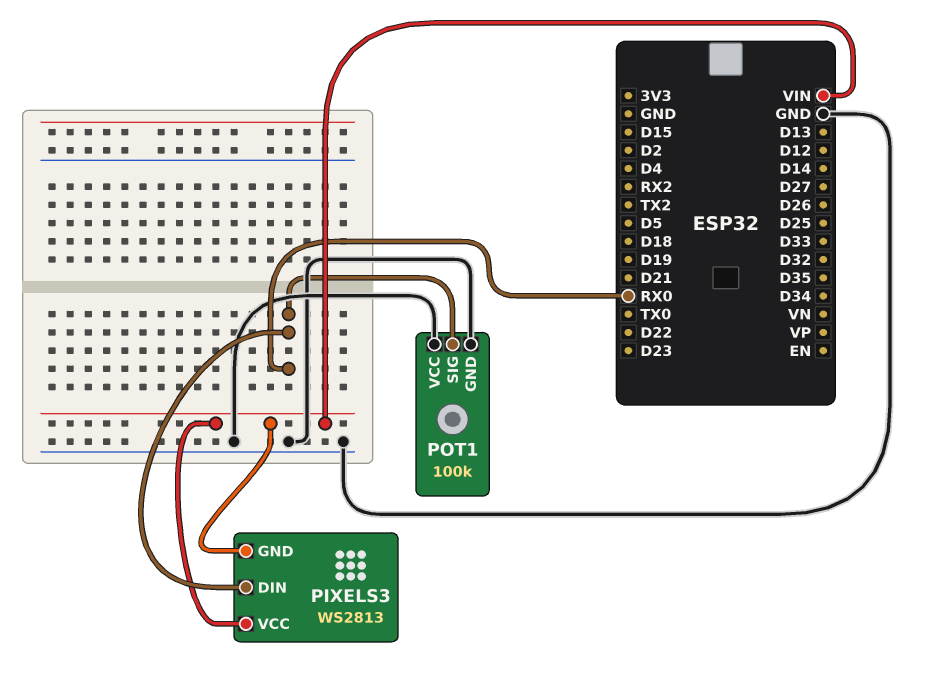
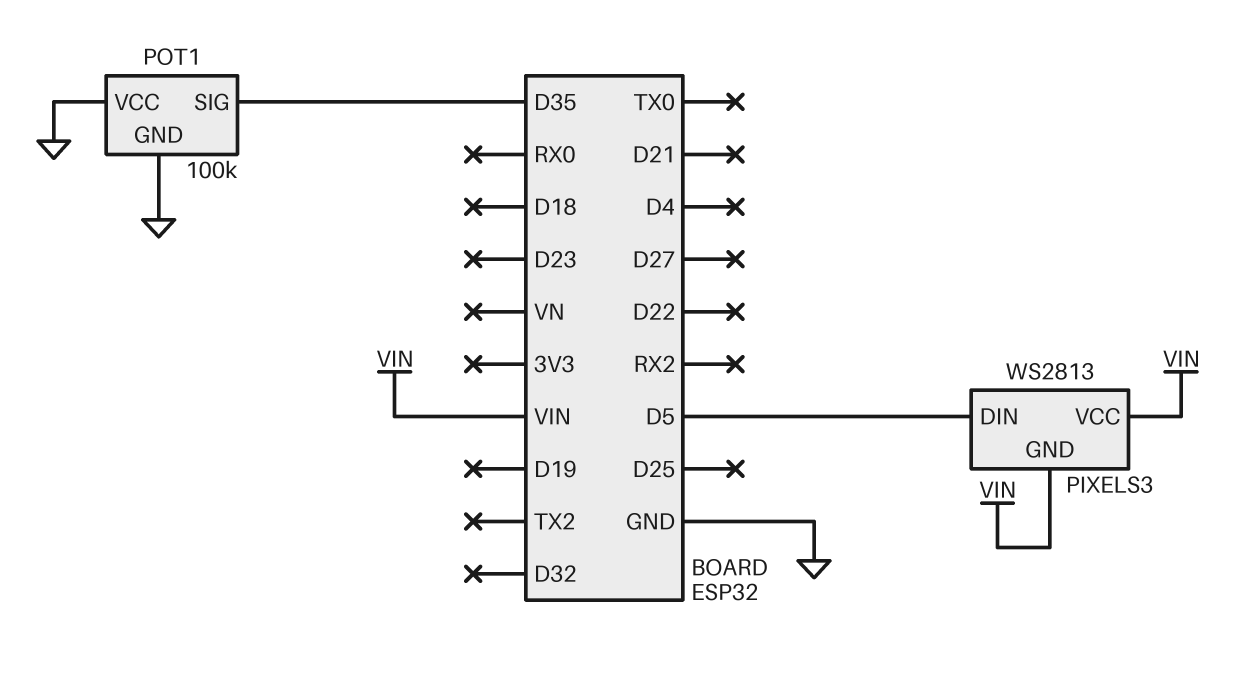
PIXELS3 pin DIN: RX0 -> D5
POT1 pin SIG: RX0 -> D35

